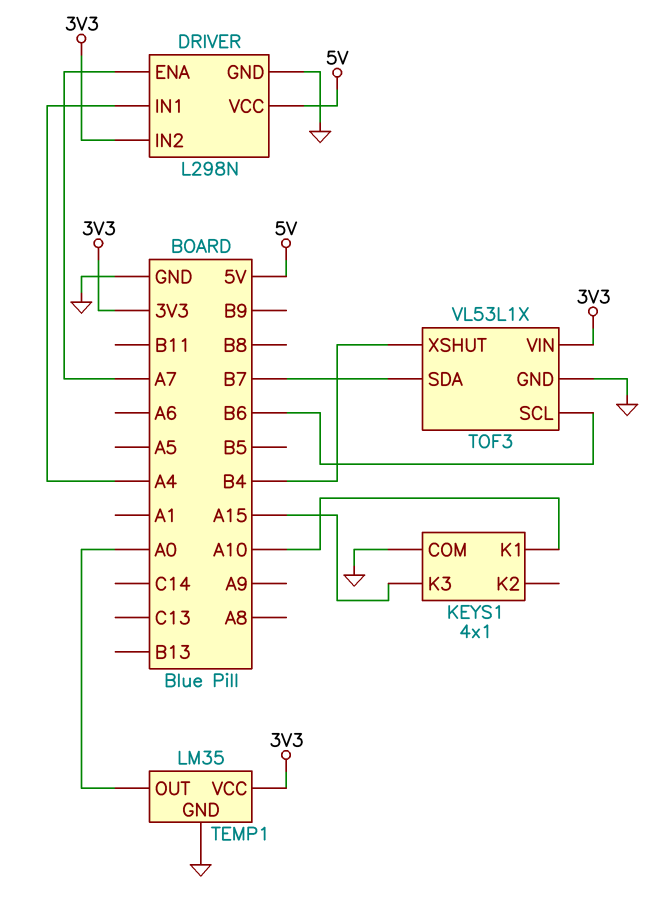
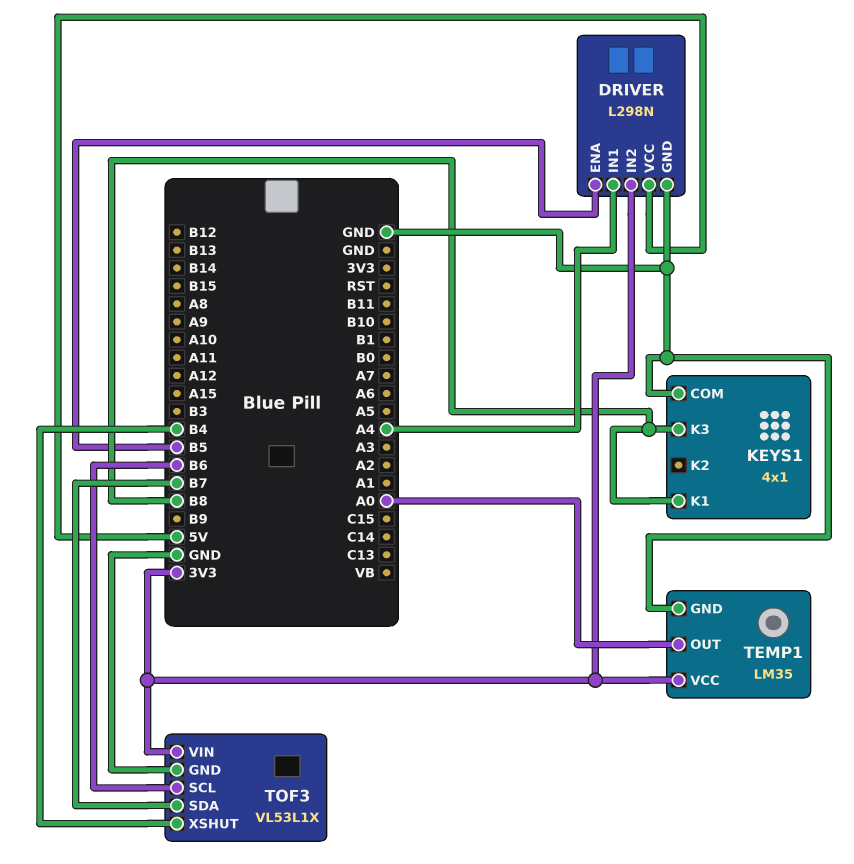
DRIVER pin ENA: A7 -> B5
KEYS1 pin K1: A10 -> B8
KEYS1 pin K3: A15 -> B8

